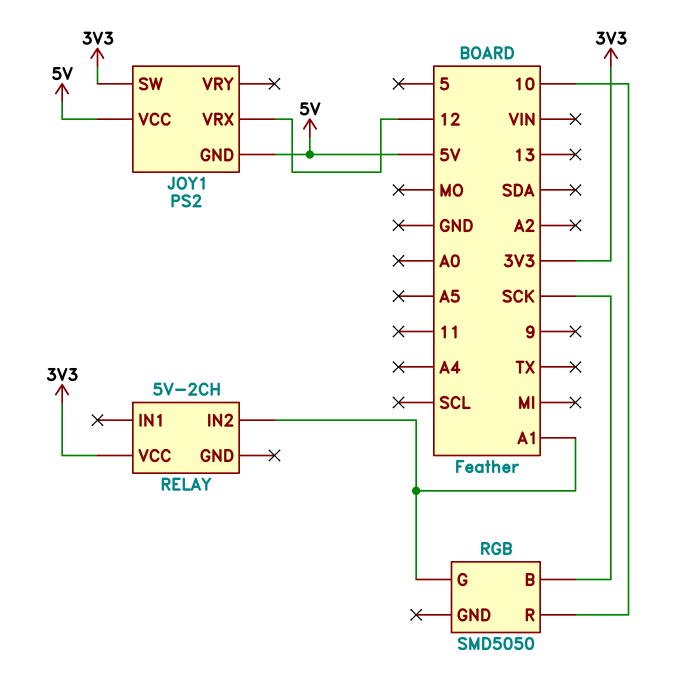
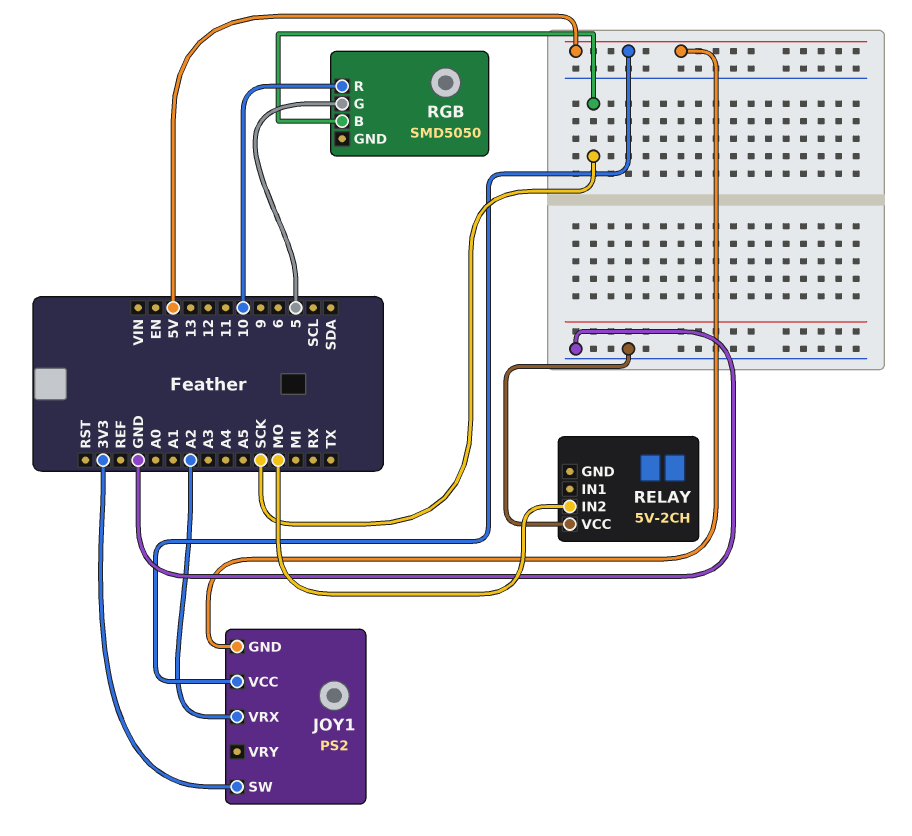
JOY1 pin VRX: 12 -> A2
RELAY pin IN2: A1 -> MO
RELAY pin VCC: 3V3 -> GND
RGB pin G: A1 -> 5

